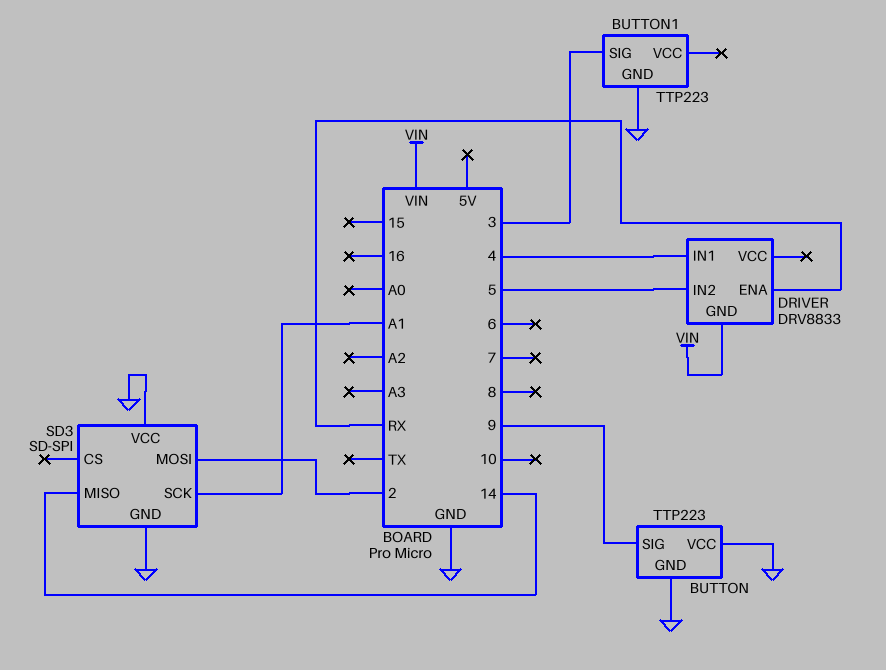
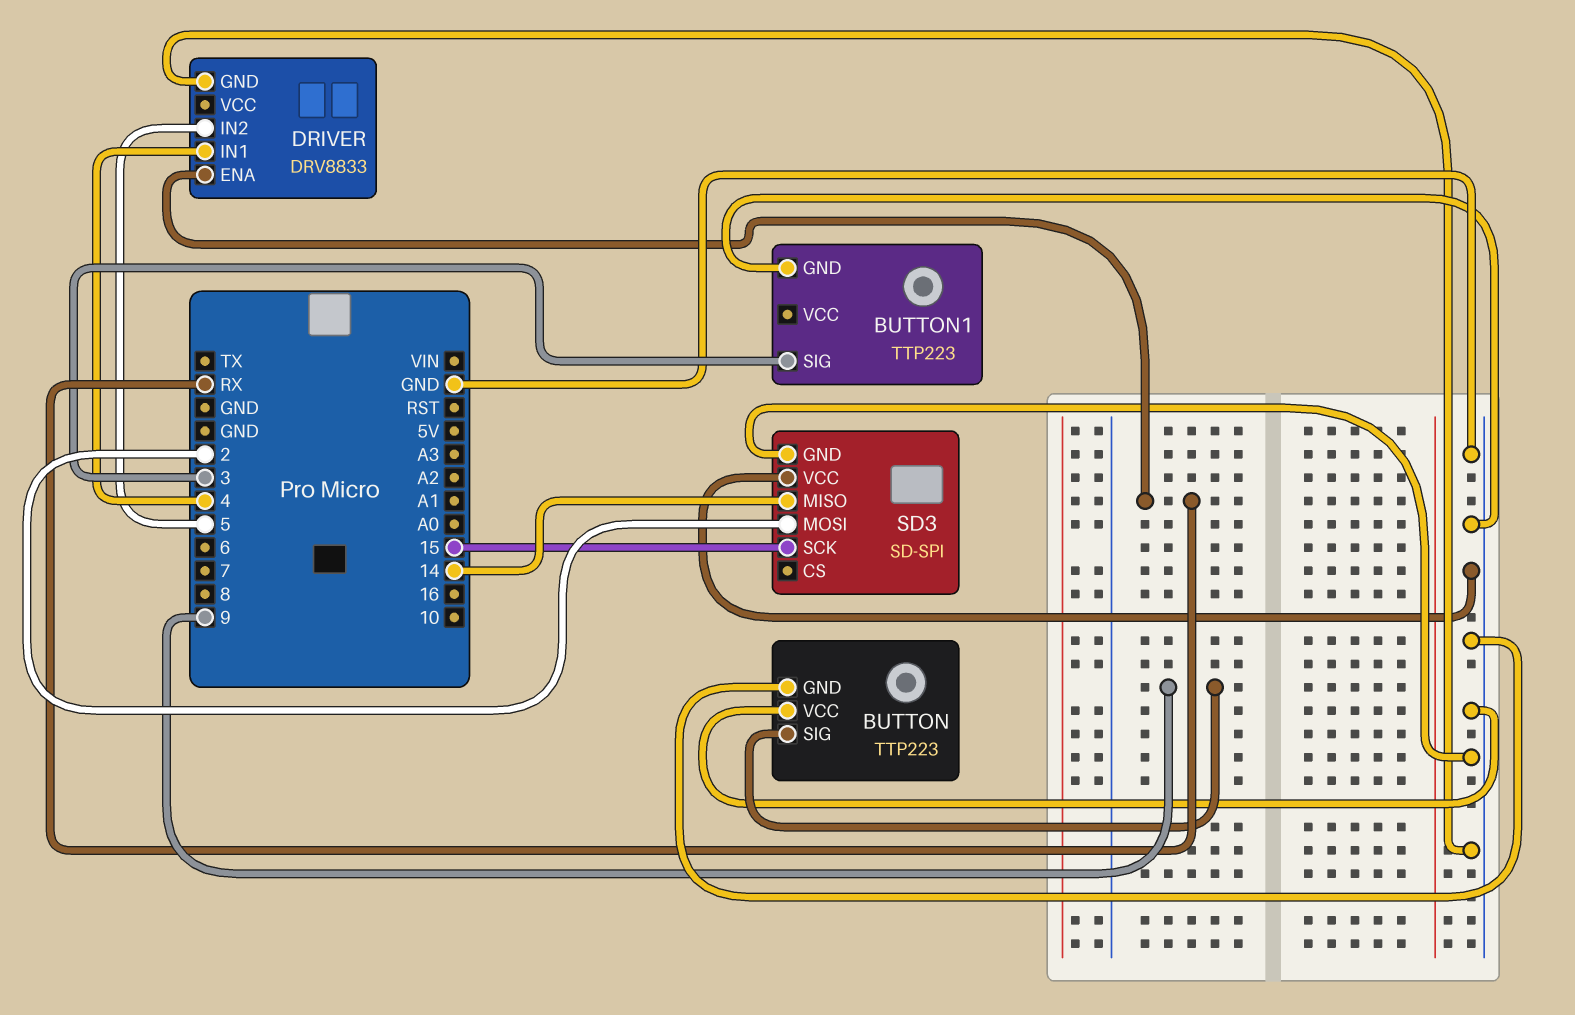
DRIVER pin GND: VIN -> GND
SD3 pin SCK: A1 -> 15

